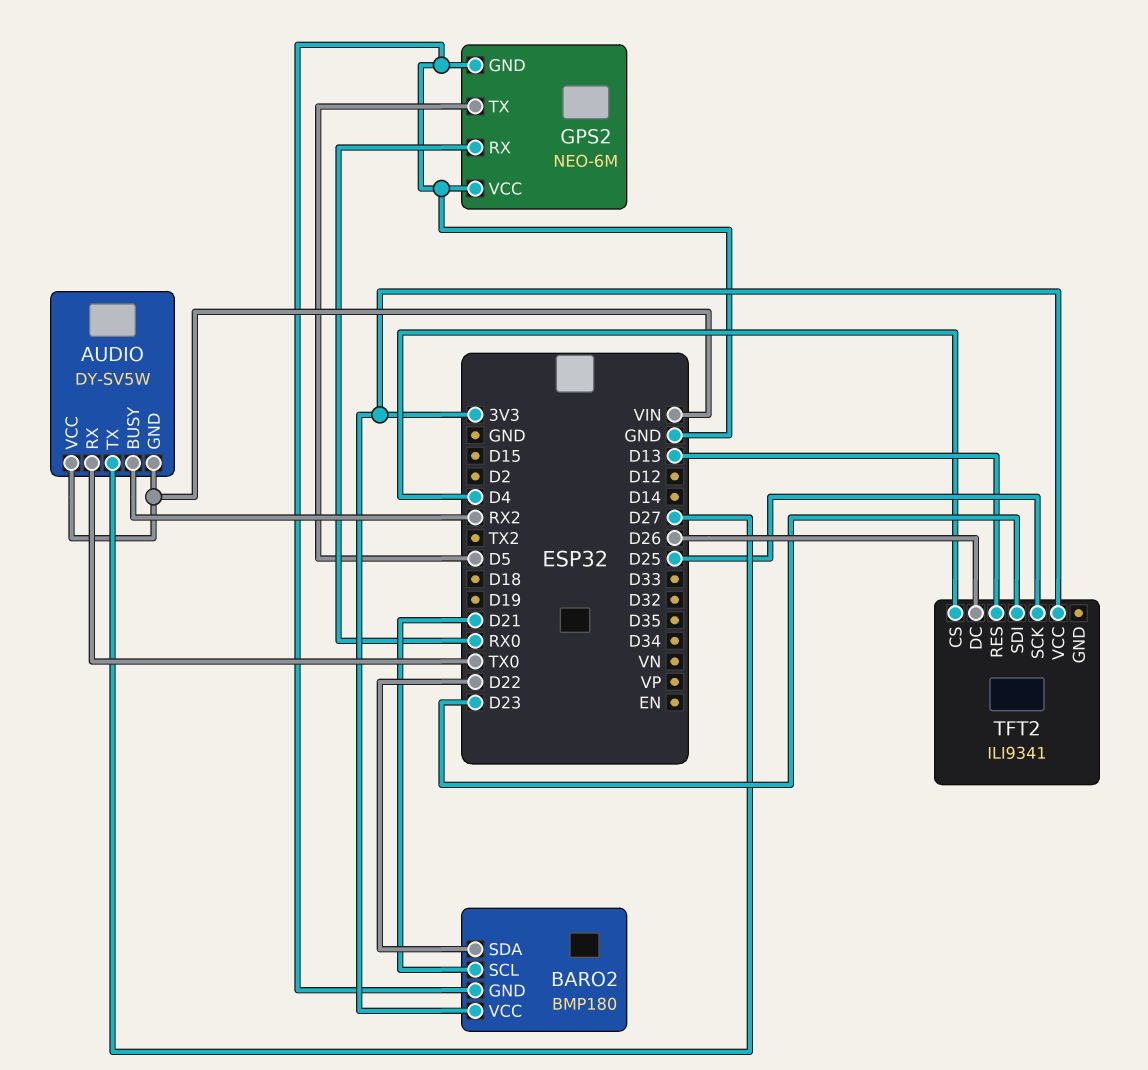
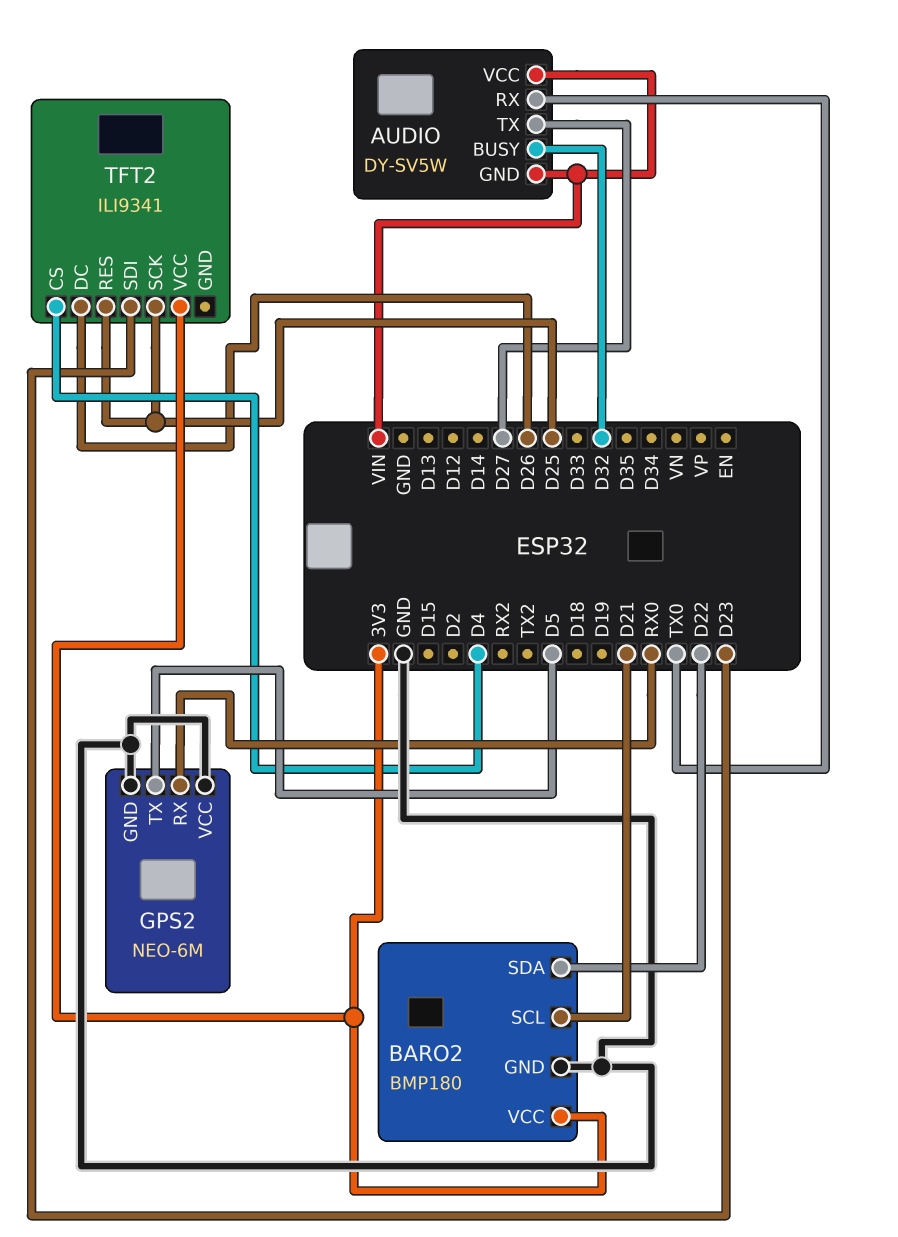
AUDIO pin BUSY: RX2 -> D32
TFT2 pin RES: D13 -> D25

